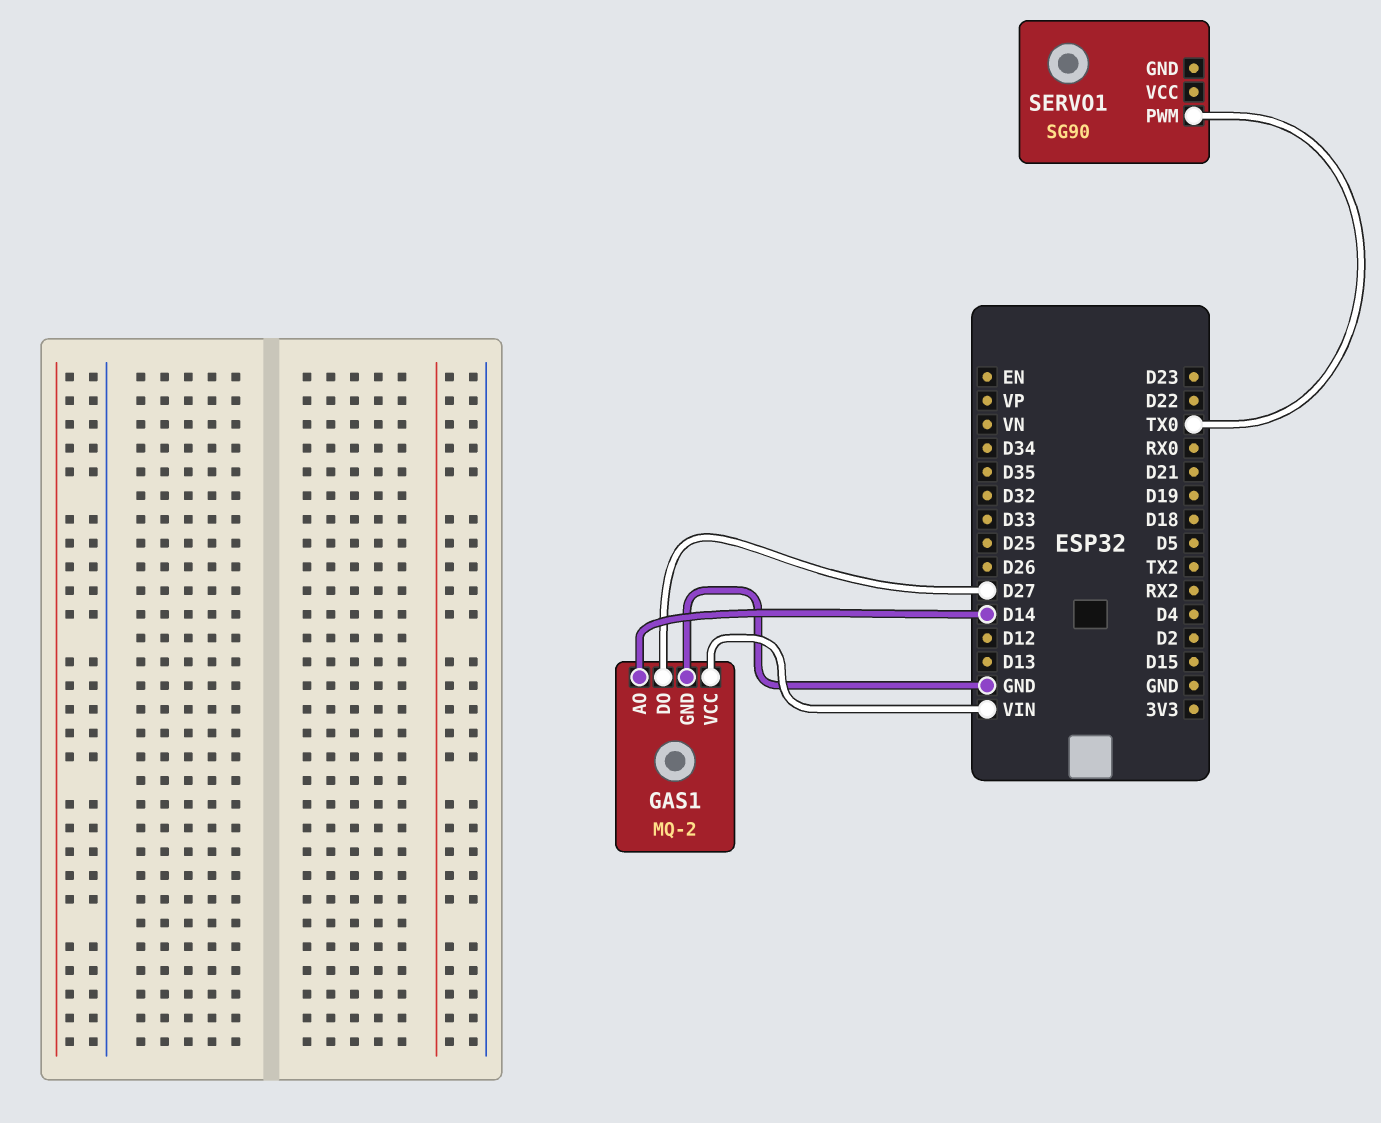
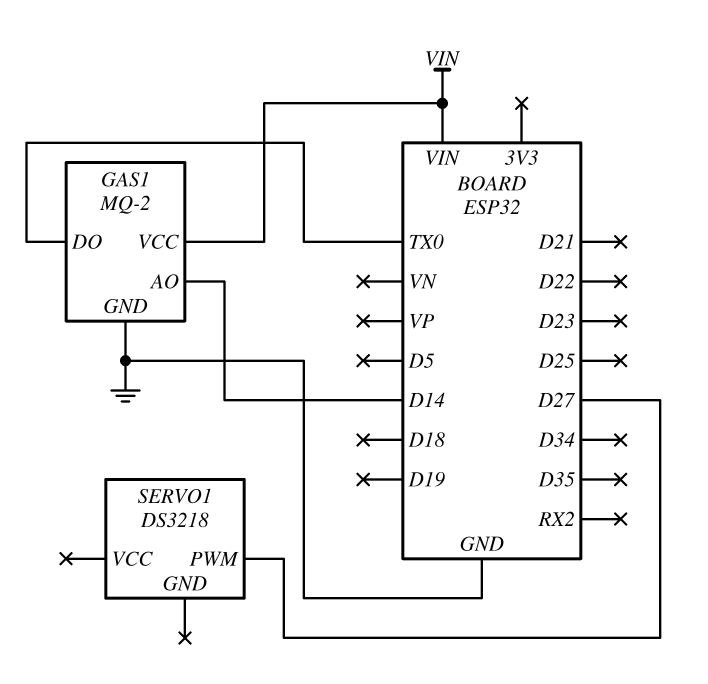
GAS1 pin DO: D27 -> TX0
SERVO1: SG90 -> DS3218
SERVO1 pin PWM: TX0 -> D27

